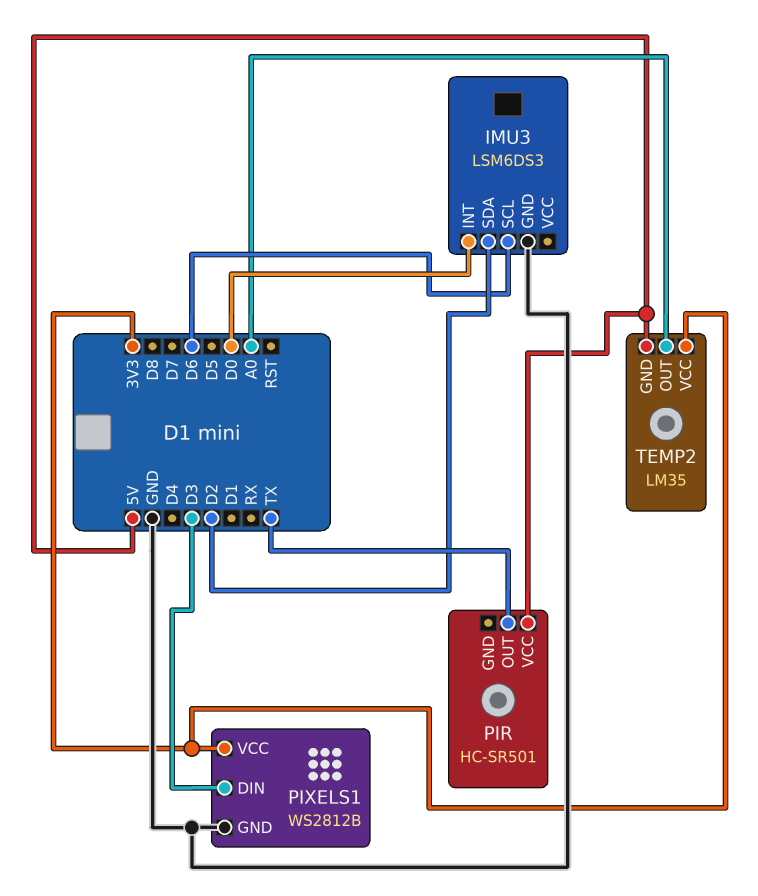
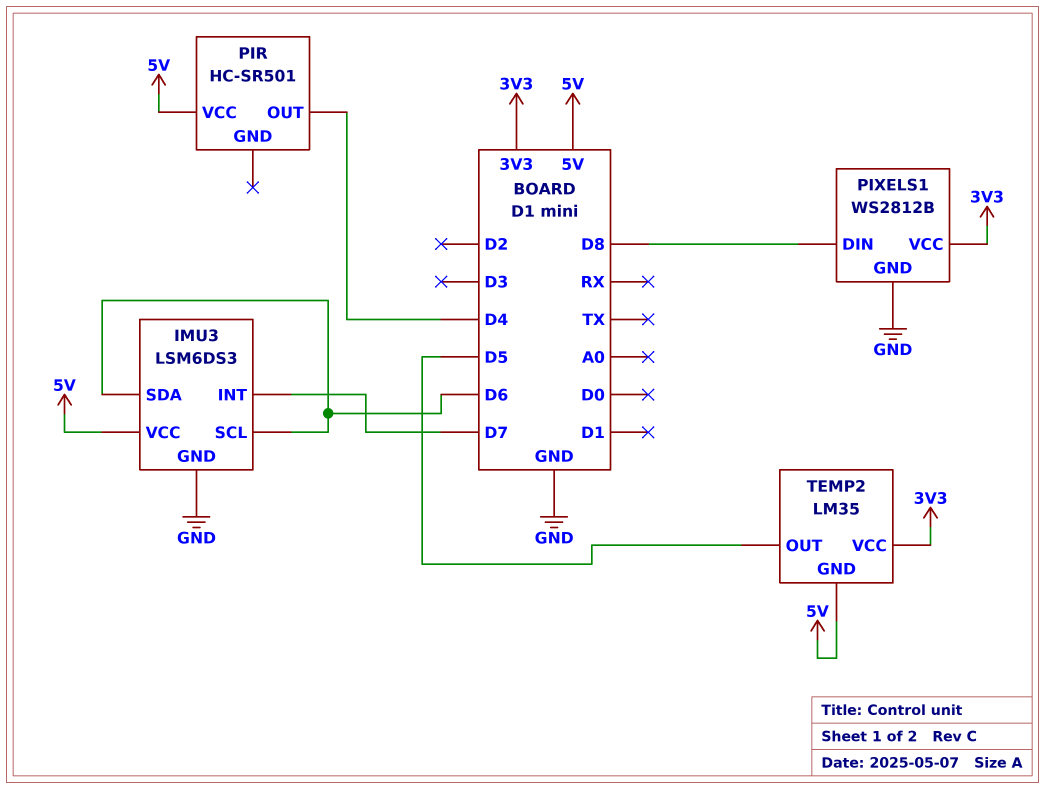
IMU3 pin INT: D0 -> D7
IMU3 pin SDA: D2 -> D6
IMU3 pin VCC: none -> 5V
PIR pin OUT: TX -> D4
PIXELS1 pin DIN: D3 -> D8
TEMP2 pin OUT: A0 -> D5

